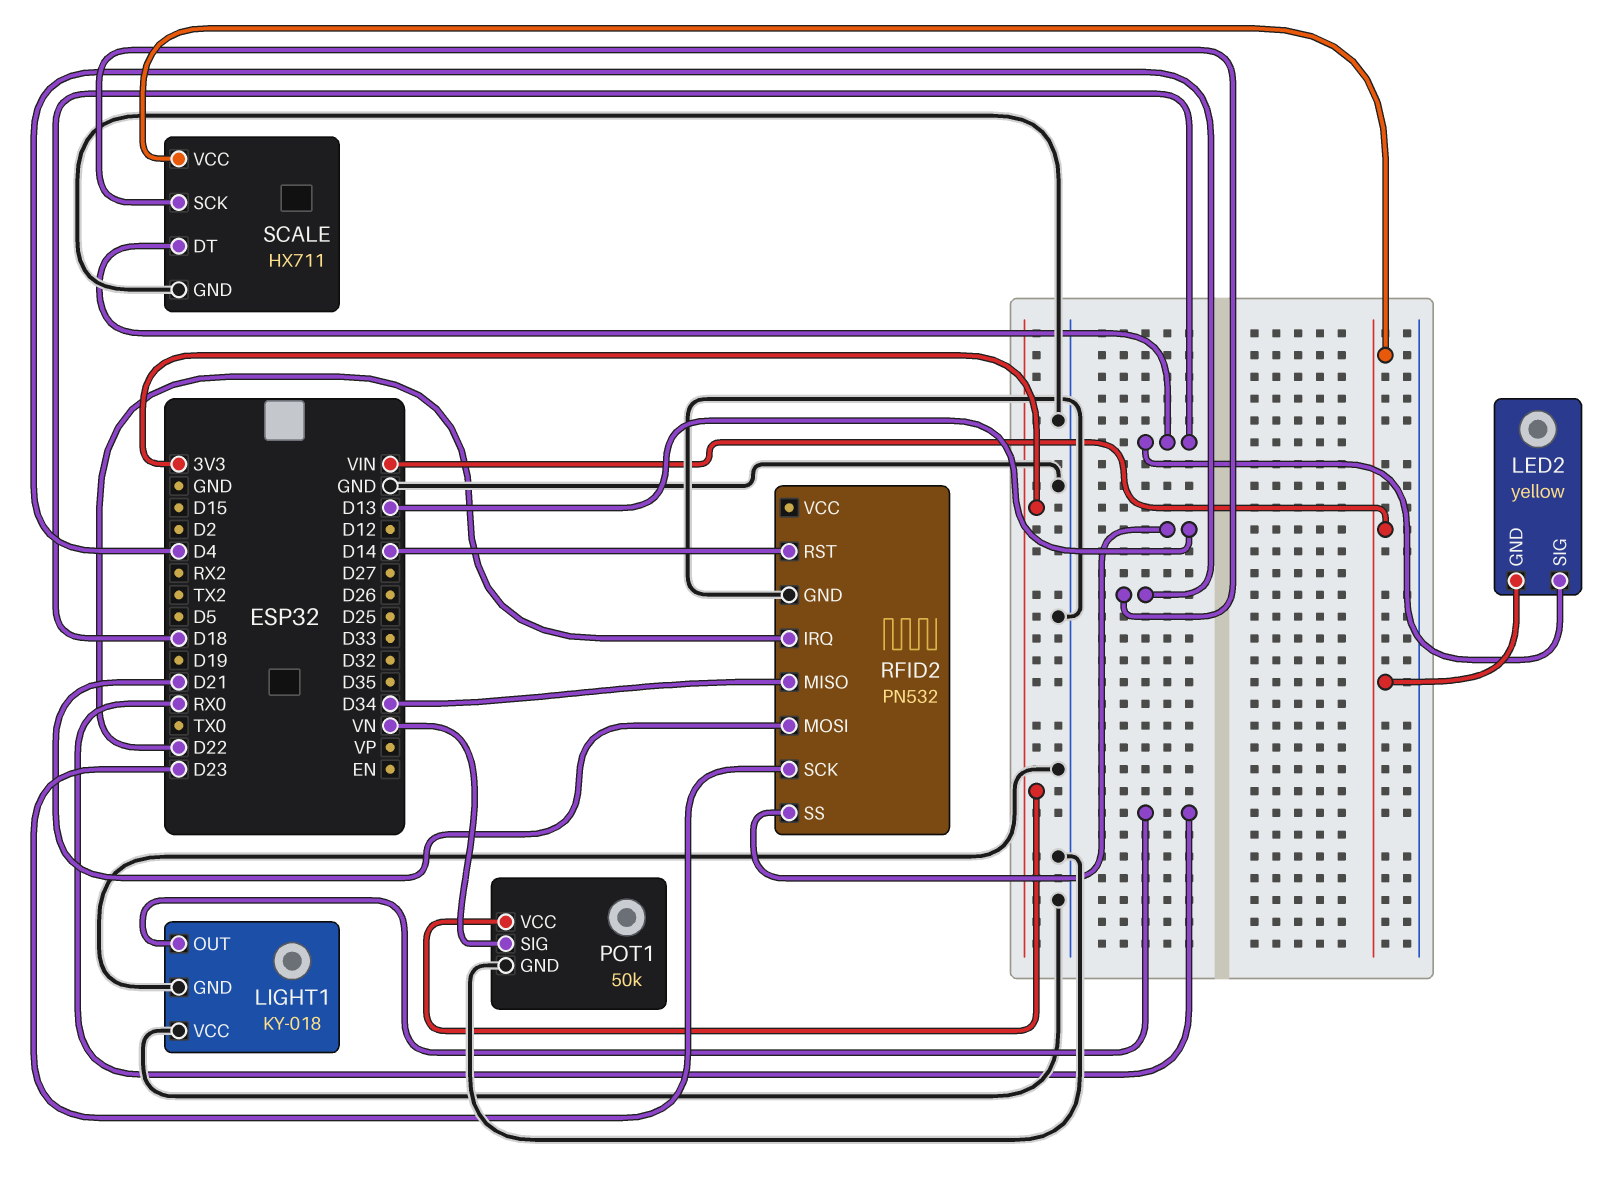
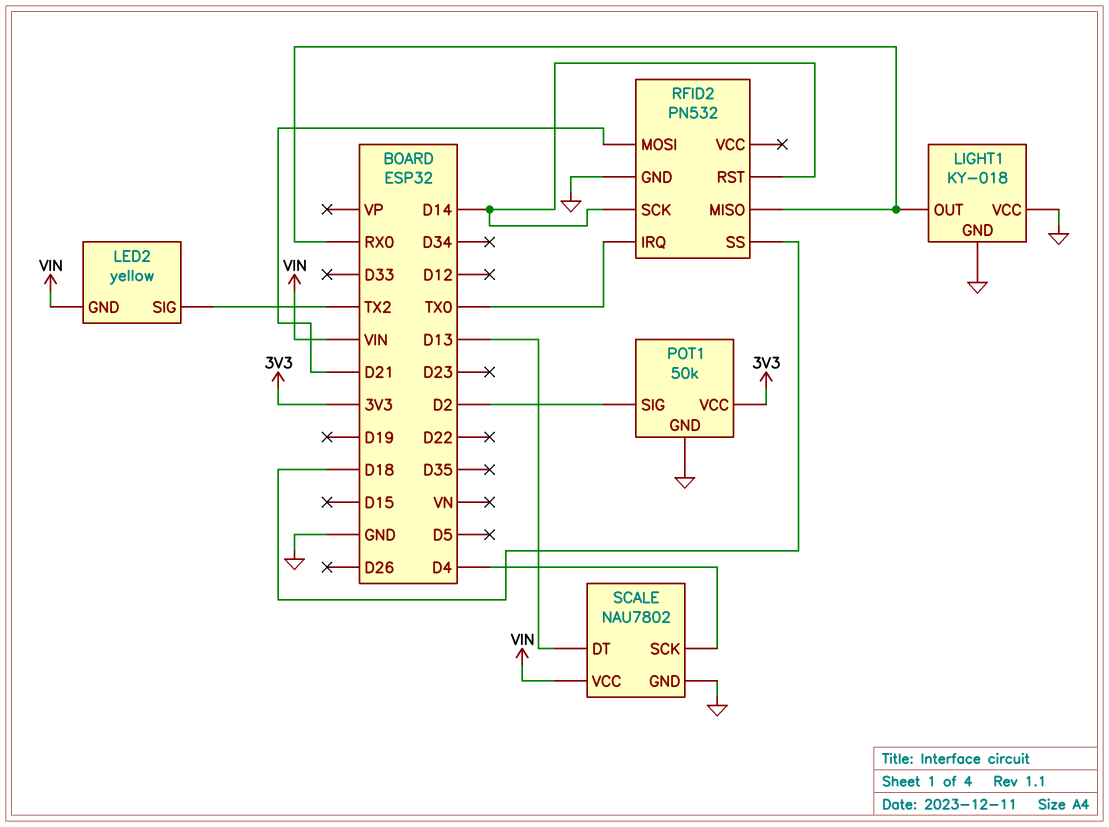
LED2 pin SIG: D18 -> TX2
POT1 pin SIG: VN -> D2
RFID2 pin IRQ: D22 -> TX0
RFID2 pin MISO: D34 -> RX0
RFID2 pin SCK: D23 -> D14
RFID2 pin SS: D13 -> D18
SCALE: HX711 -> NAU7802
SCALE pin DT: D18 -> D13

